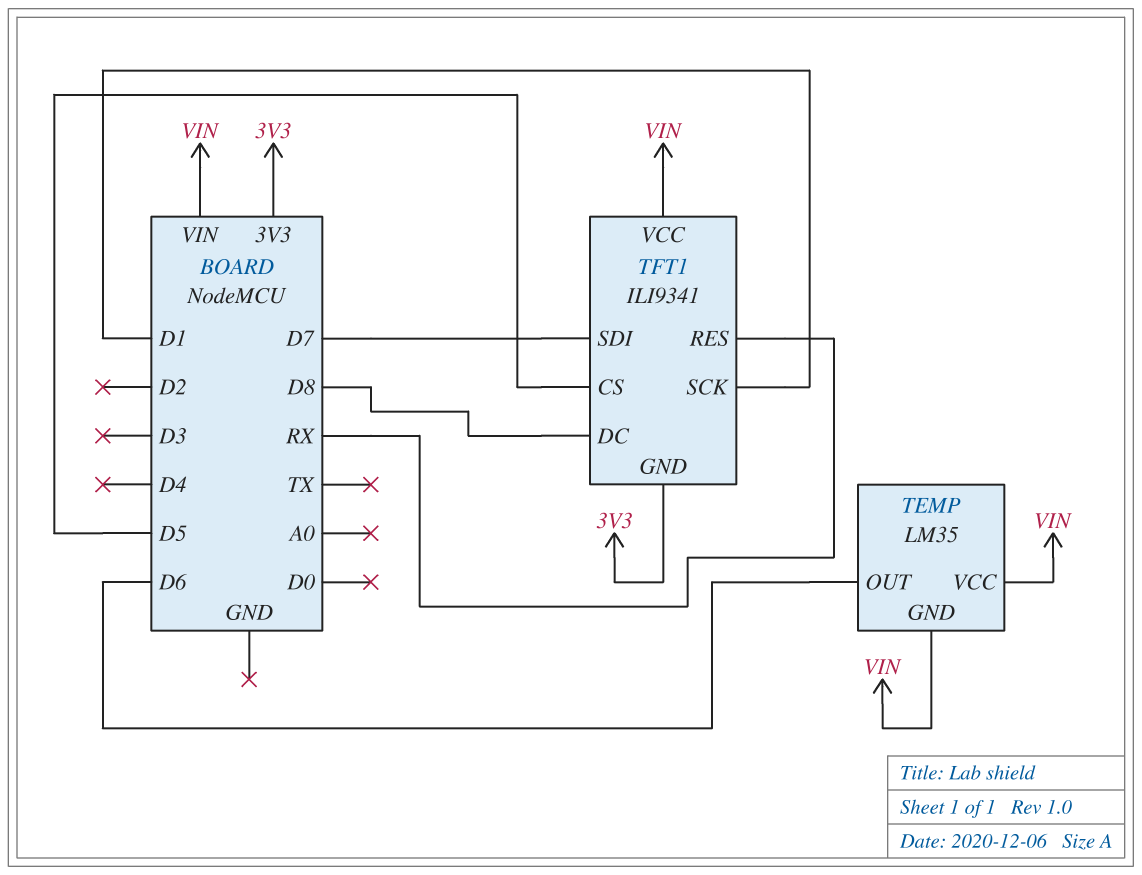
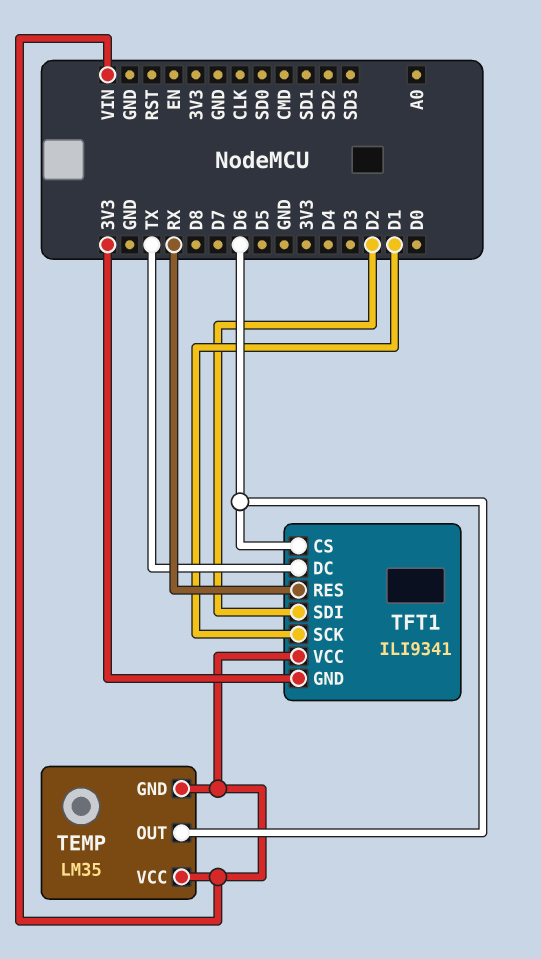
TFT1 pin CS: D5 -> D6
TFT1 pin DC: D8 -> TX
TFT1 pin SDI: D7 -> D2

